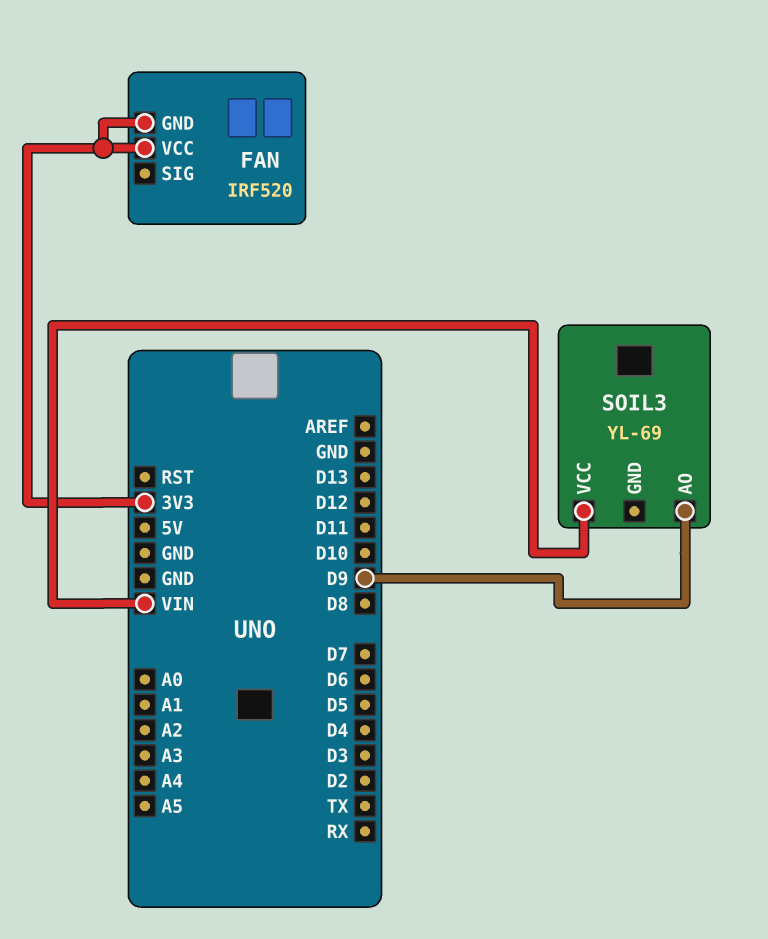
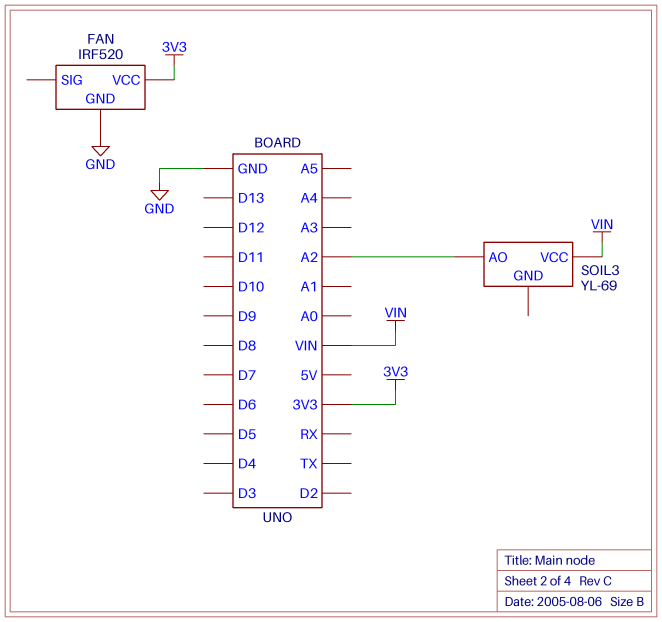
FAN pin GND: 3V3 -> GND
SOIL3 pin AO: D9 -> A2

